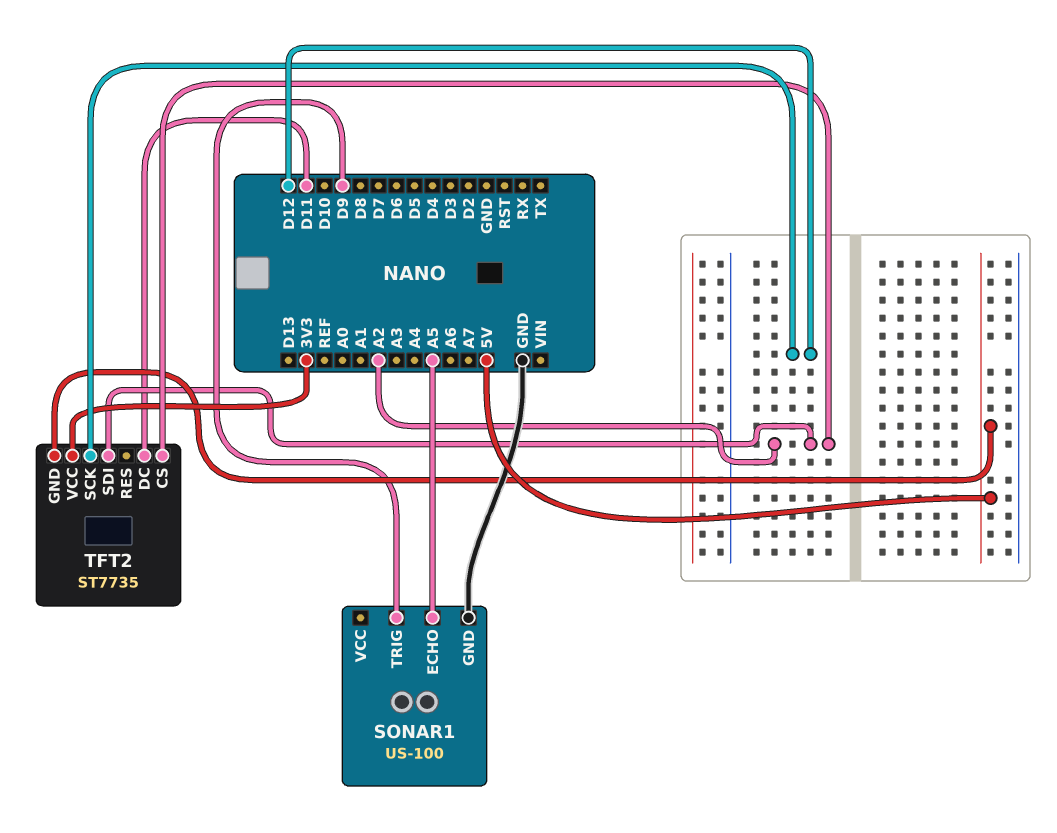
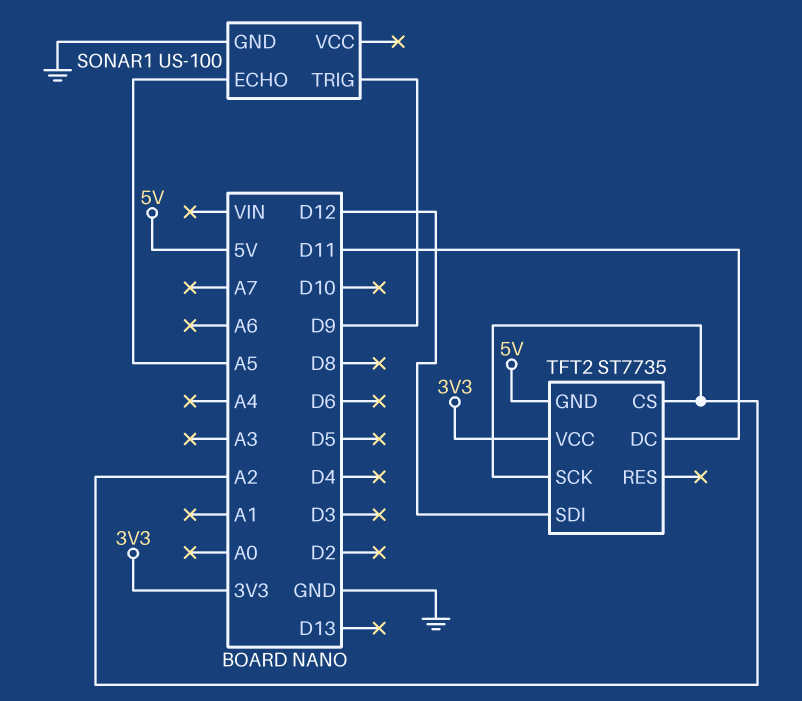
TFT2 pin SCK: D12 -> A2
TFT2 pin SDI: A2 -> D12

